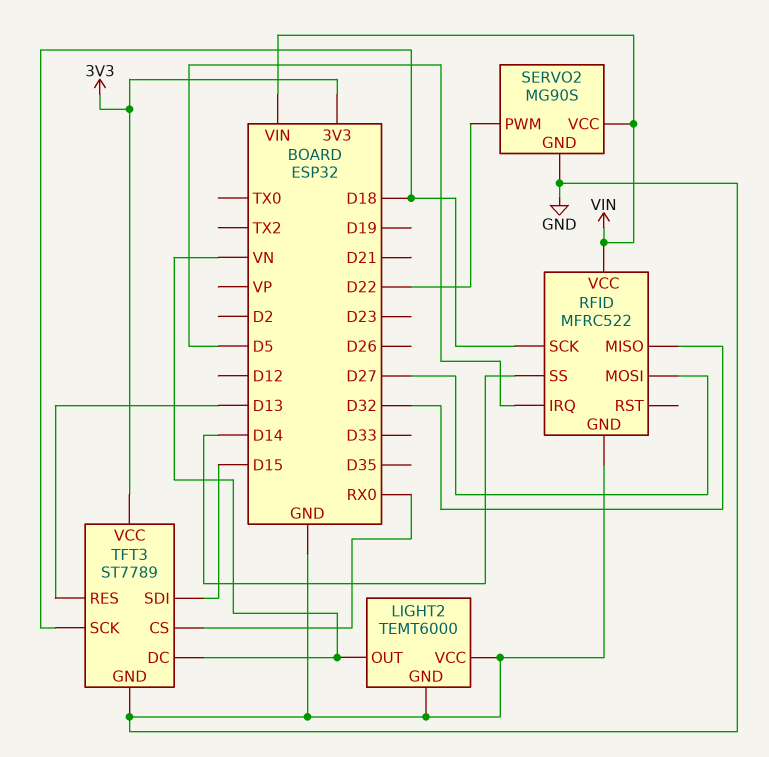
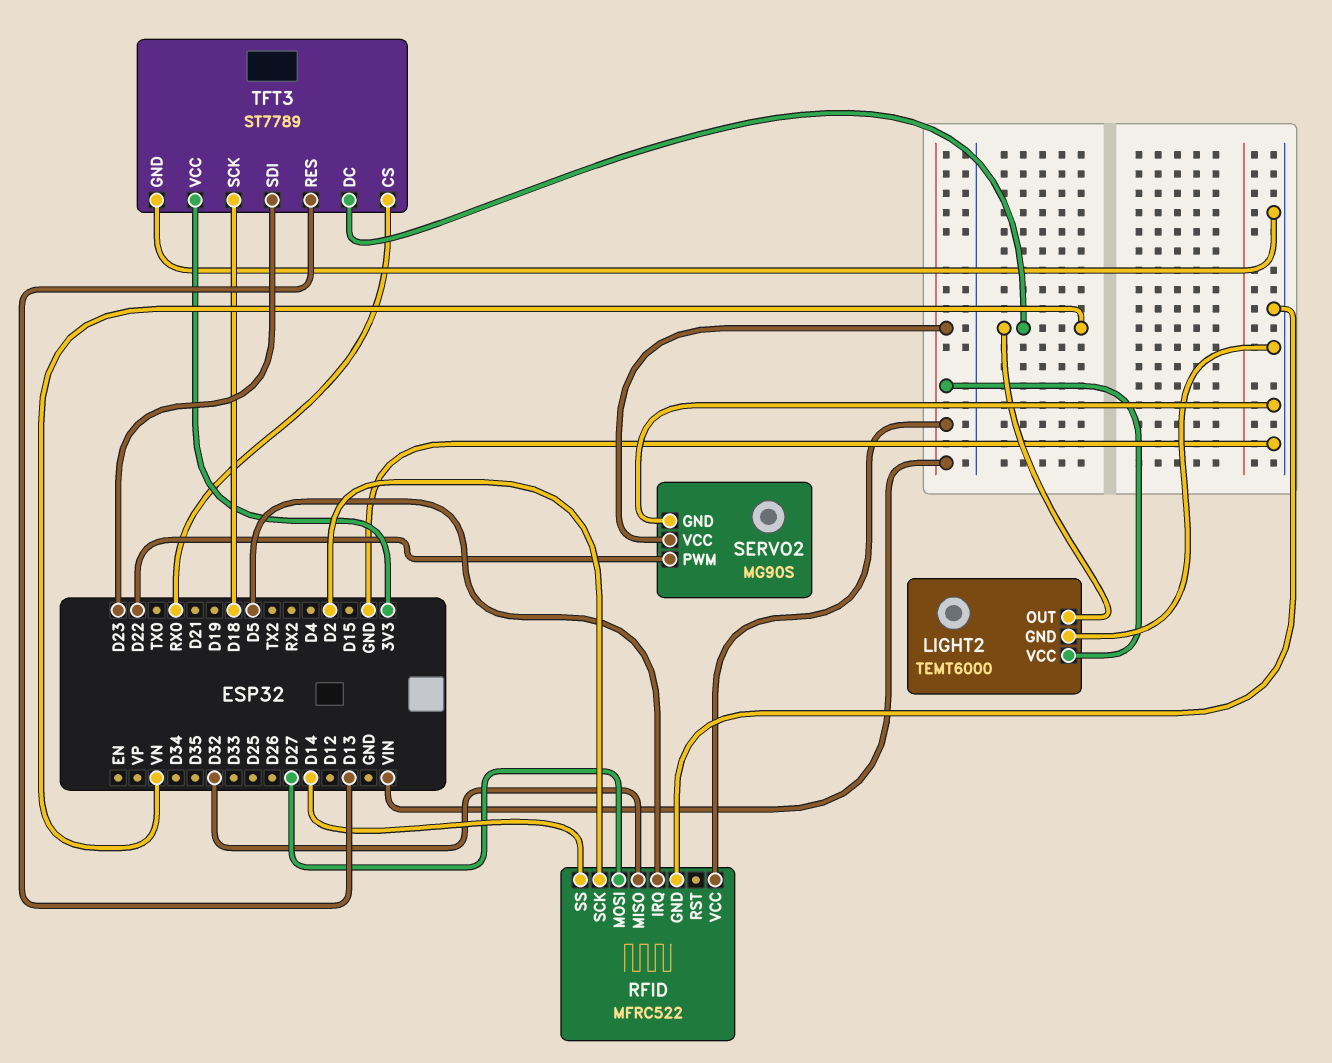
LIGHT2 pin VCC: GND -> VIN
RFID pin SCK: D18 -> D2
TFT3 pin SDI: D15 -> D23

